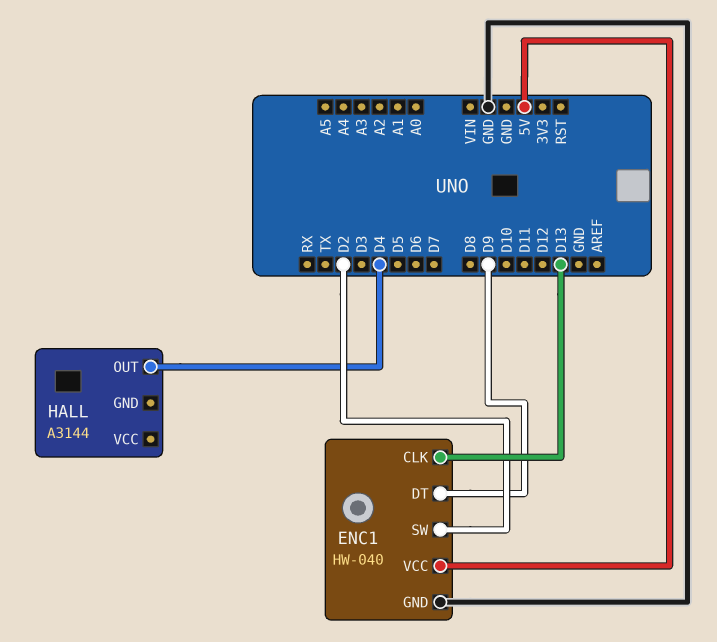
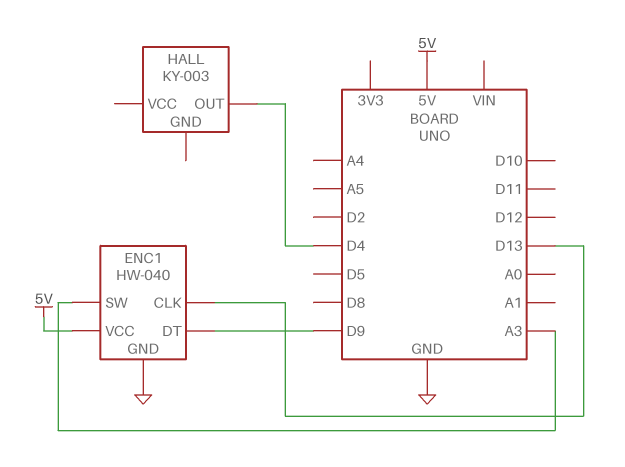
ENC1 pin SW: D2 -> A3
HALL: A3144 -> KY-003

